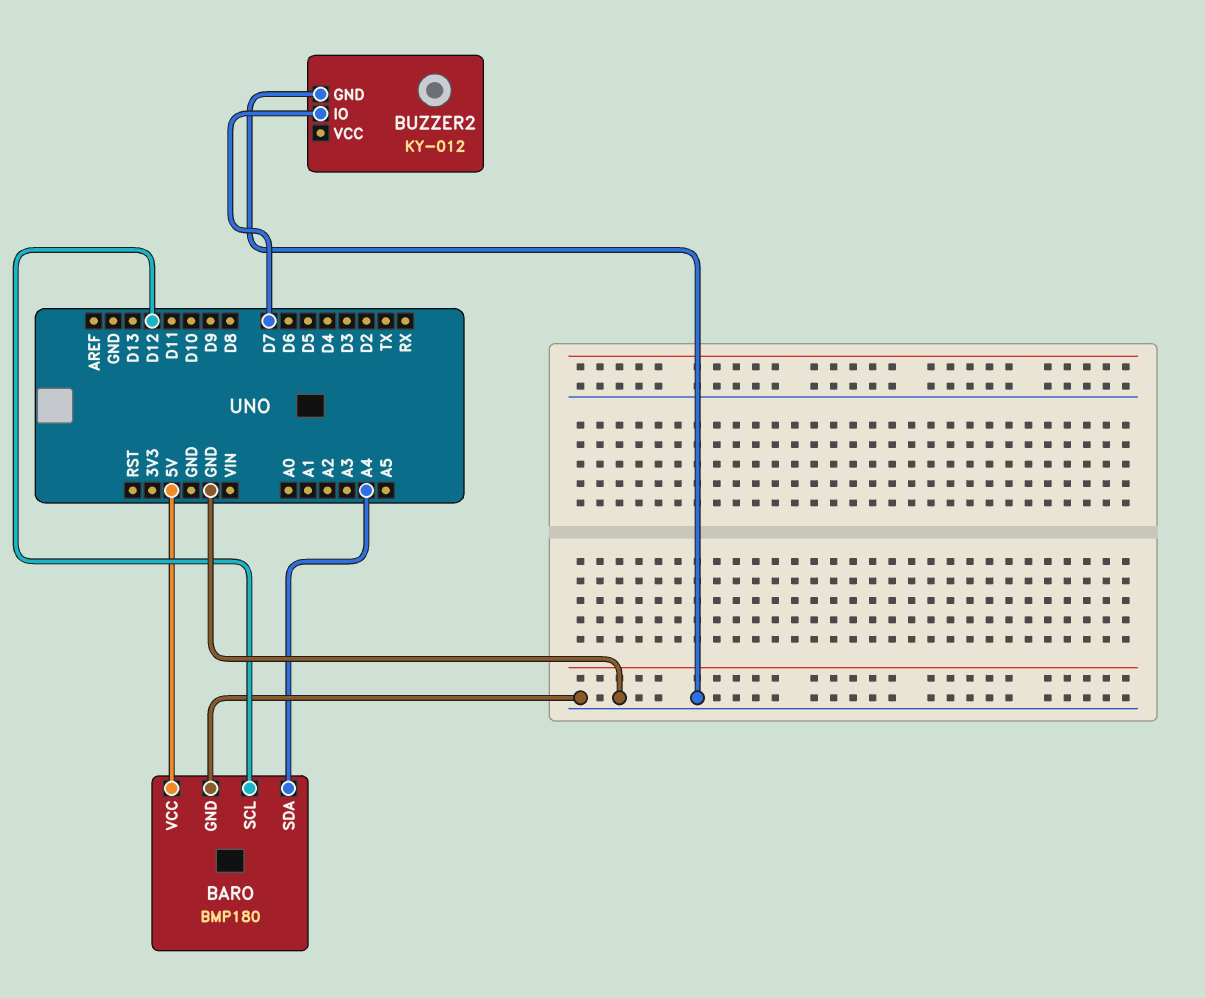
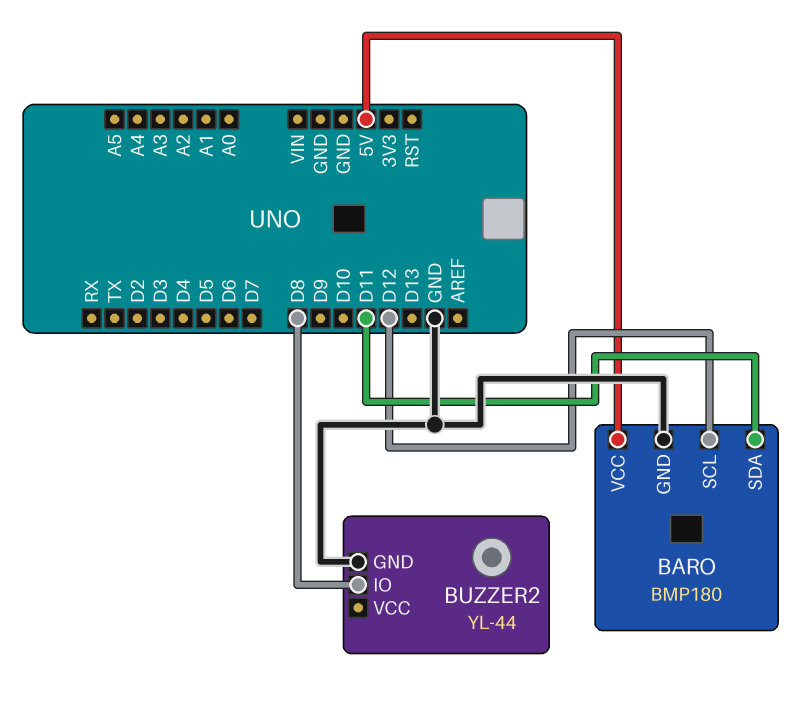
BARO pin SDA: A4 -> D11
BUZZER2: KY-012 -> YL-44
BUZZER2 pin IO: D7 -> D8

